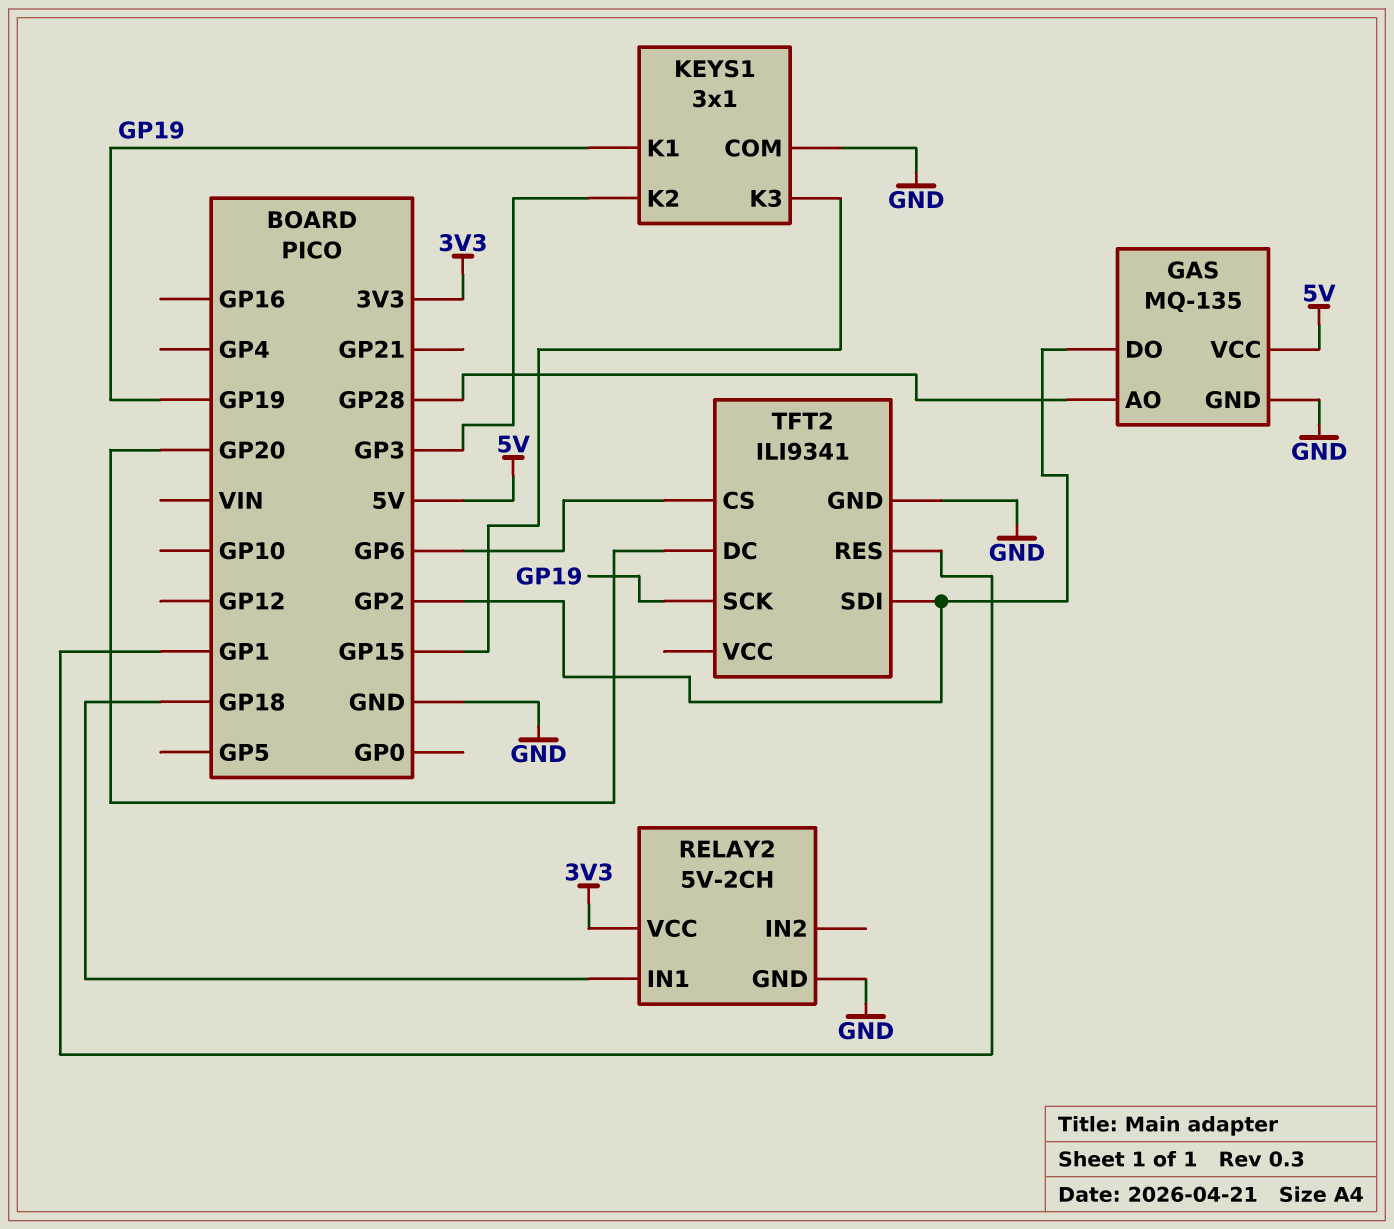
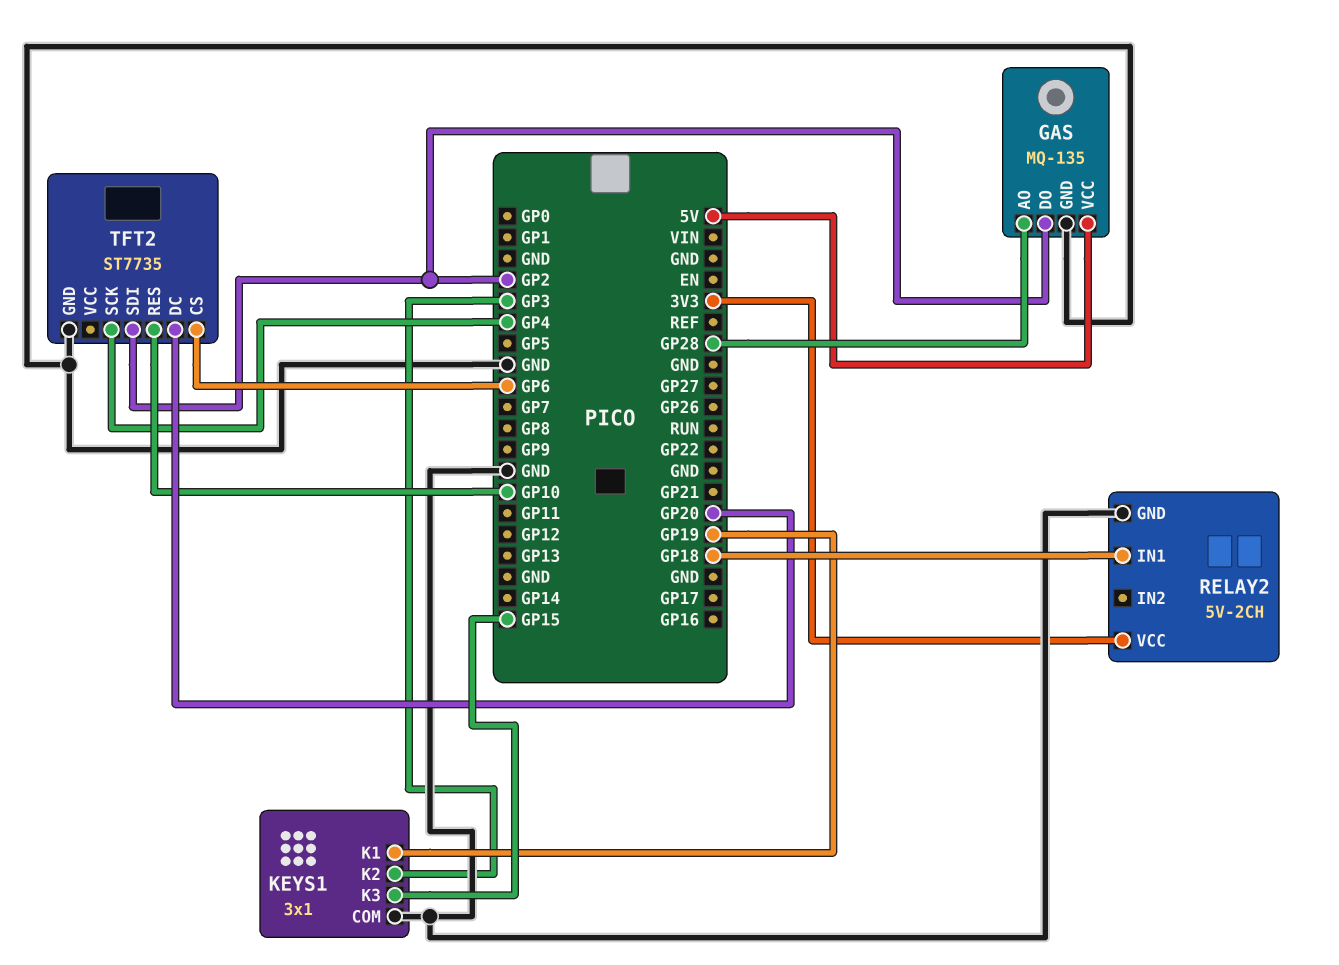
TFT2: ILI9341 -> ST7735
TFT2 pin RES: GP1 -> GP10
TFT2 pin SCK: GP19 -> GP4

